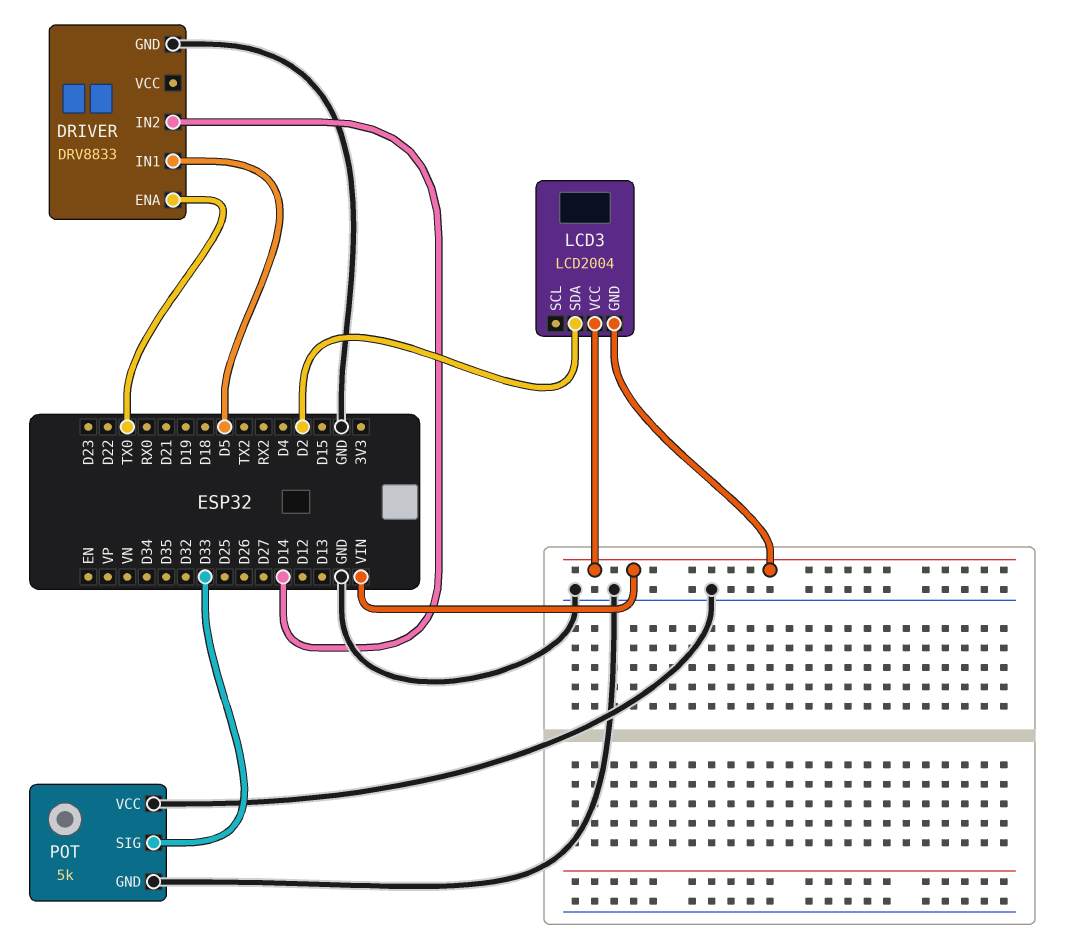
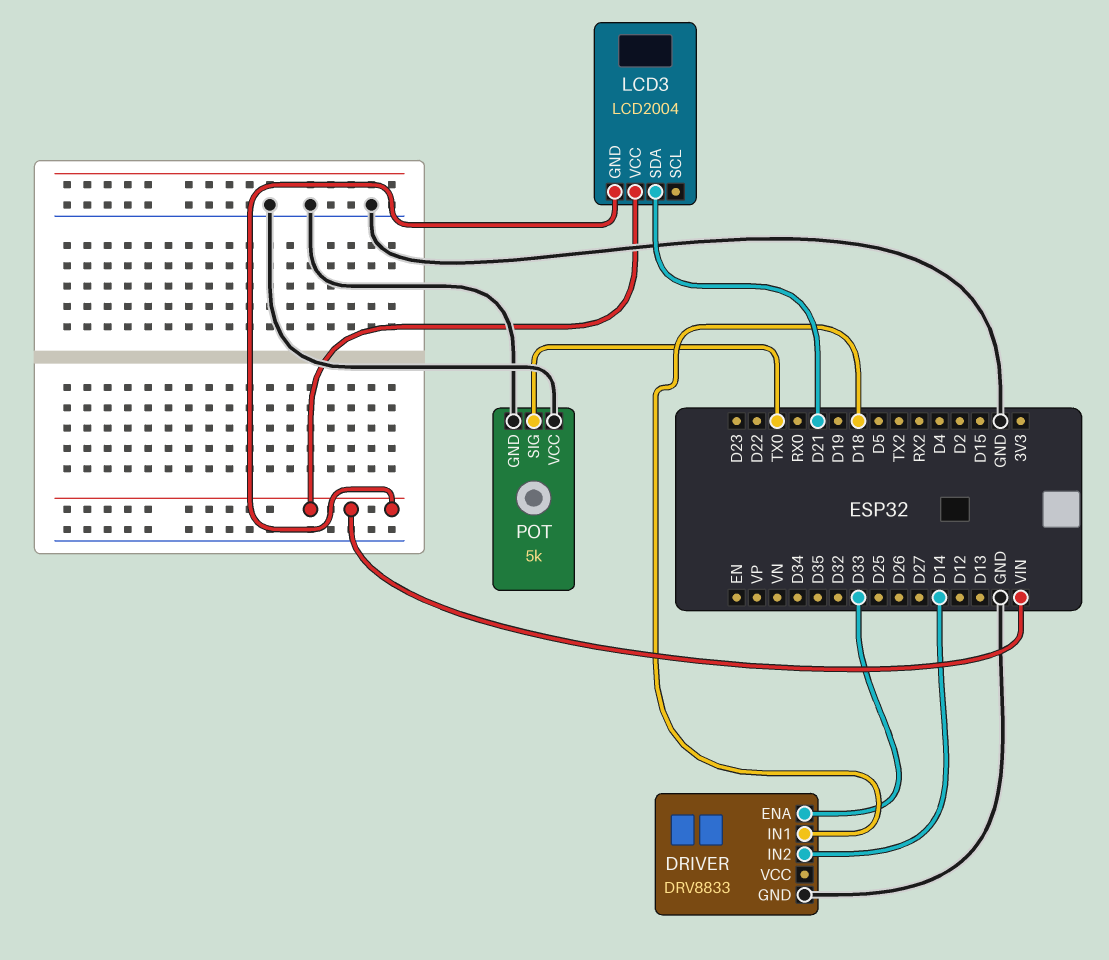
DRIVER pin ENA: TX0 -> D33
DRIVER pin IN1: D5 -> D18
LCD3 pin SDA: D2 -> D21
POT pin SIG: D33 -> TX0

